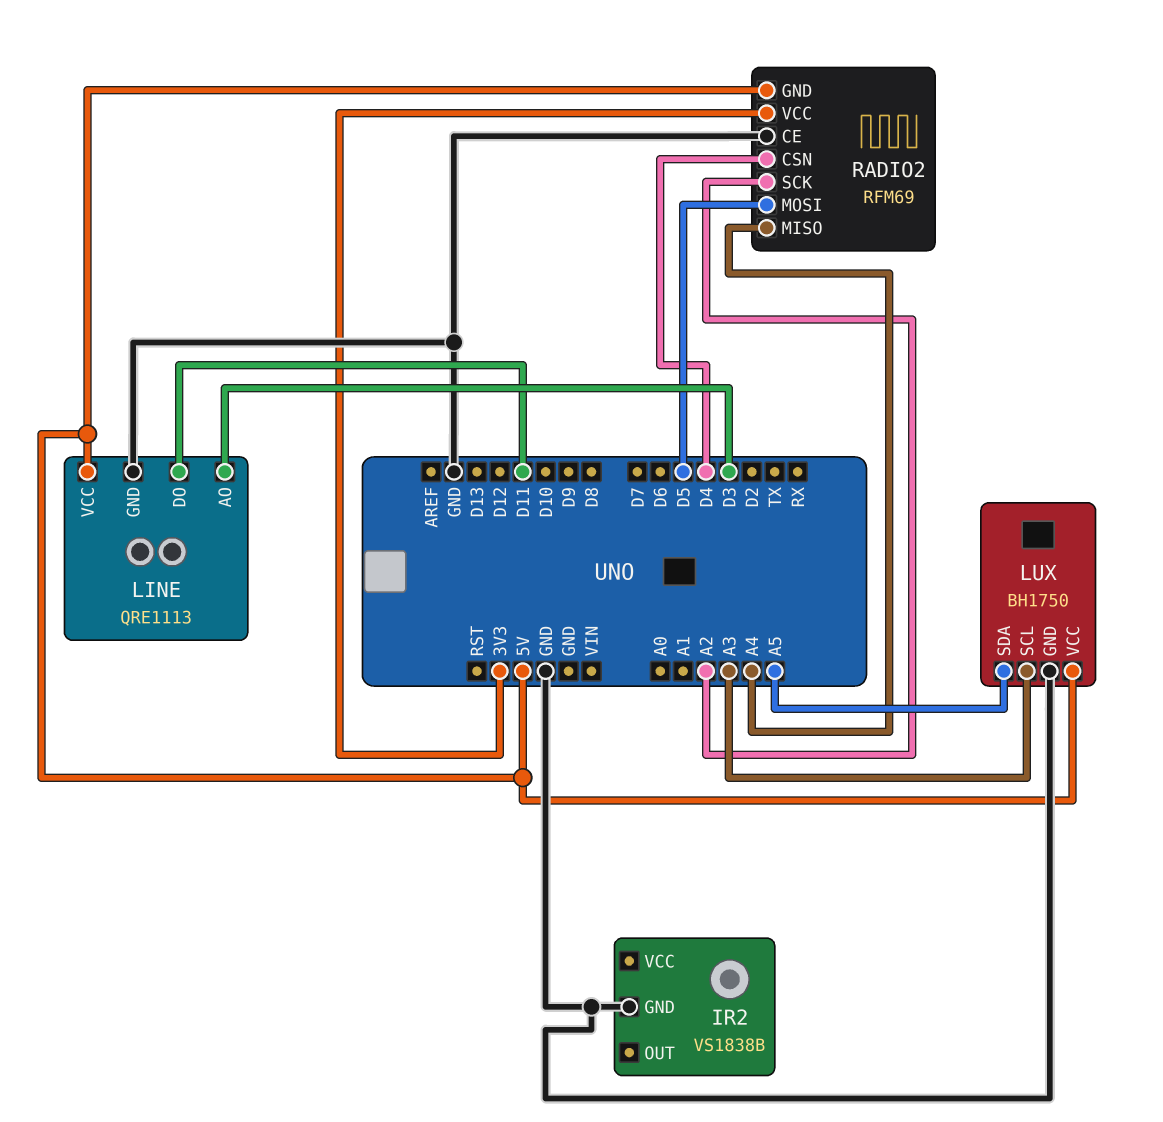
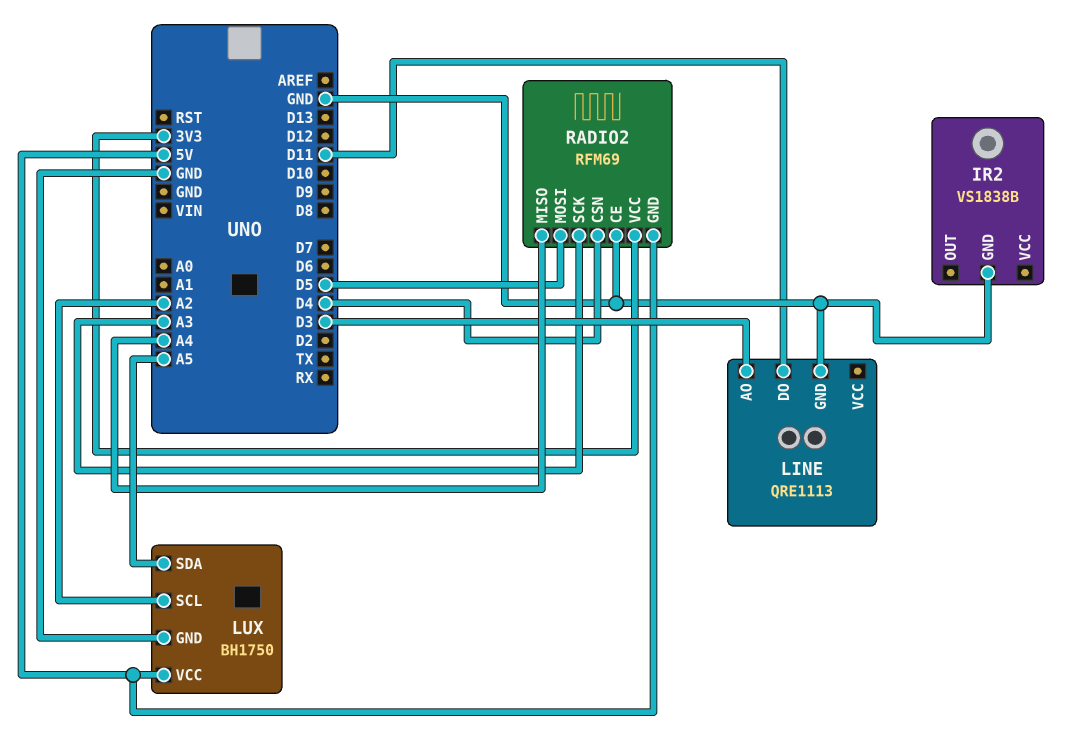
LINE pin VCC: 5V -> none
LUX pin SCL: A3 -> A2
RADIO2 pin SCK: A2 -> A3

